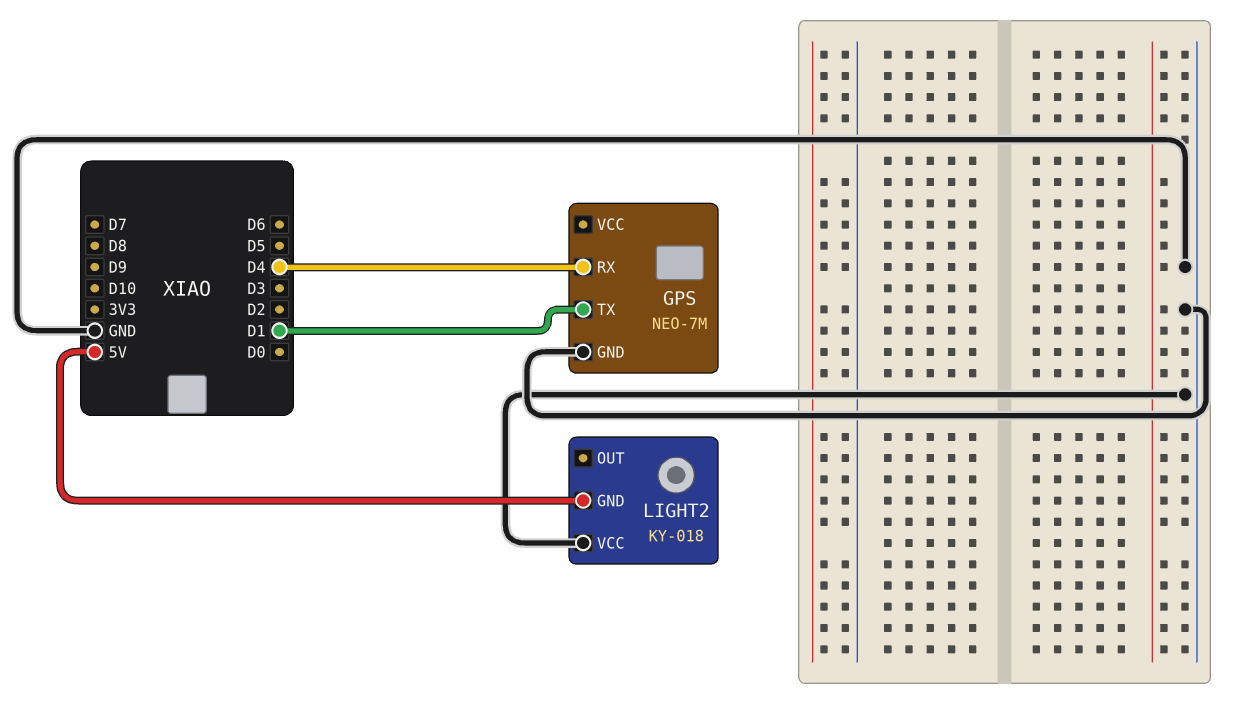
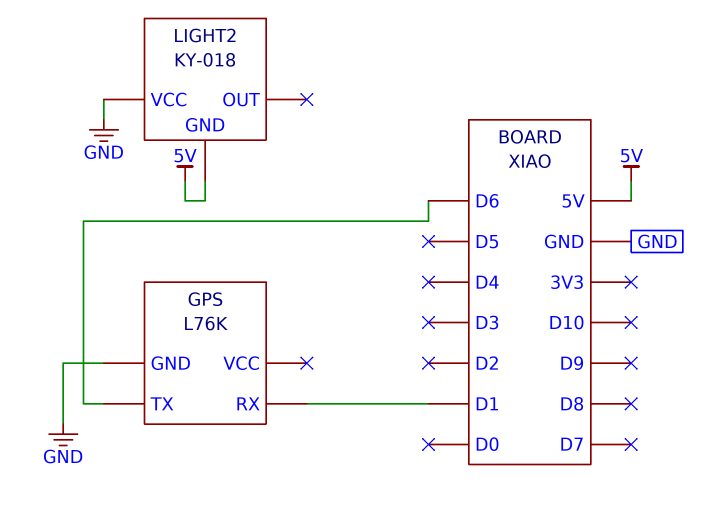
GPS: NEO-7M -> L76K
GPS pin RX: D4 -> D1
GPS pin TX: D1 -> D6

